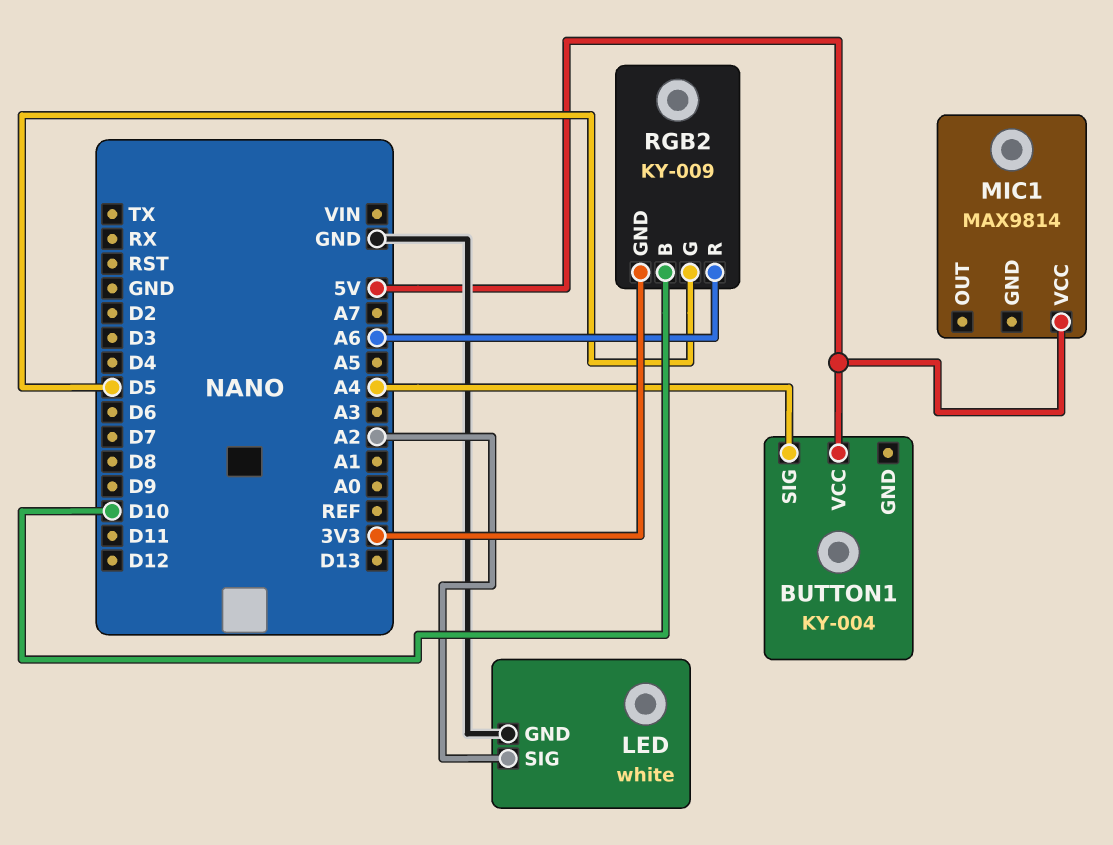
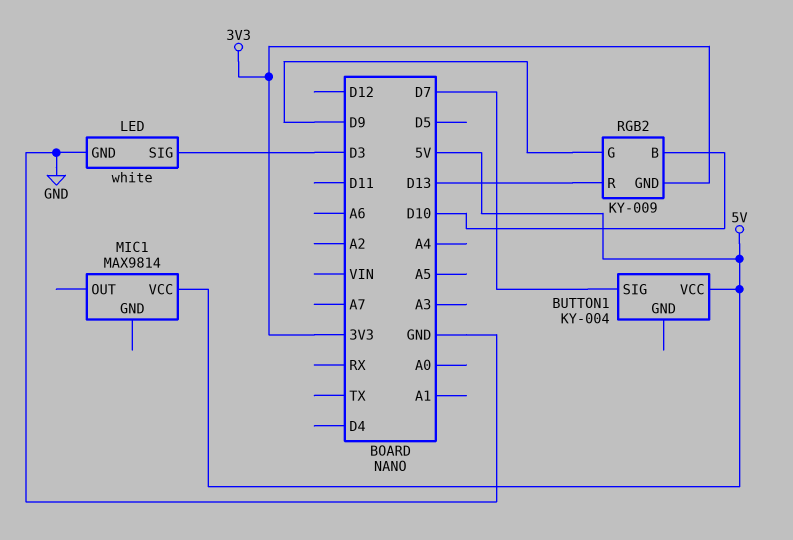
BUTTON1 pin SIG: A4 -> D7
LED pin SIG: A2 -> D3
RGB2 pin G: D5 -> D9
RGB2 pin R: A6 -> D13

